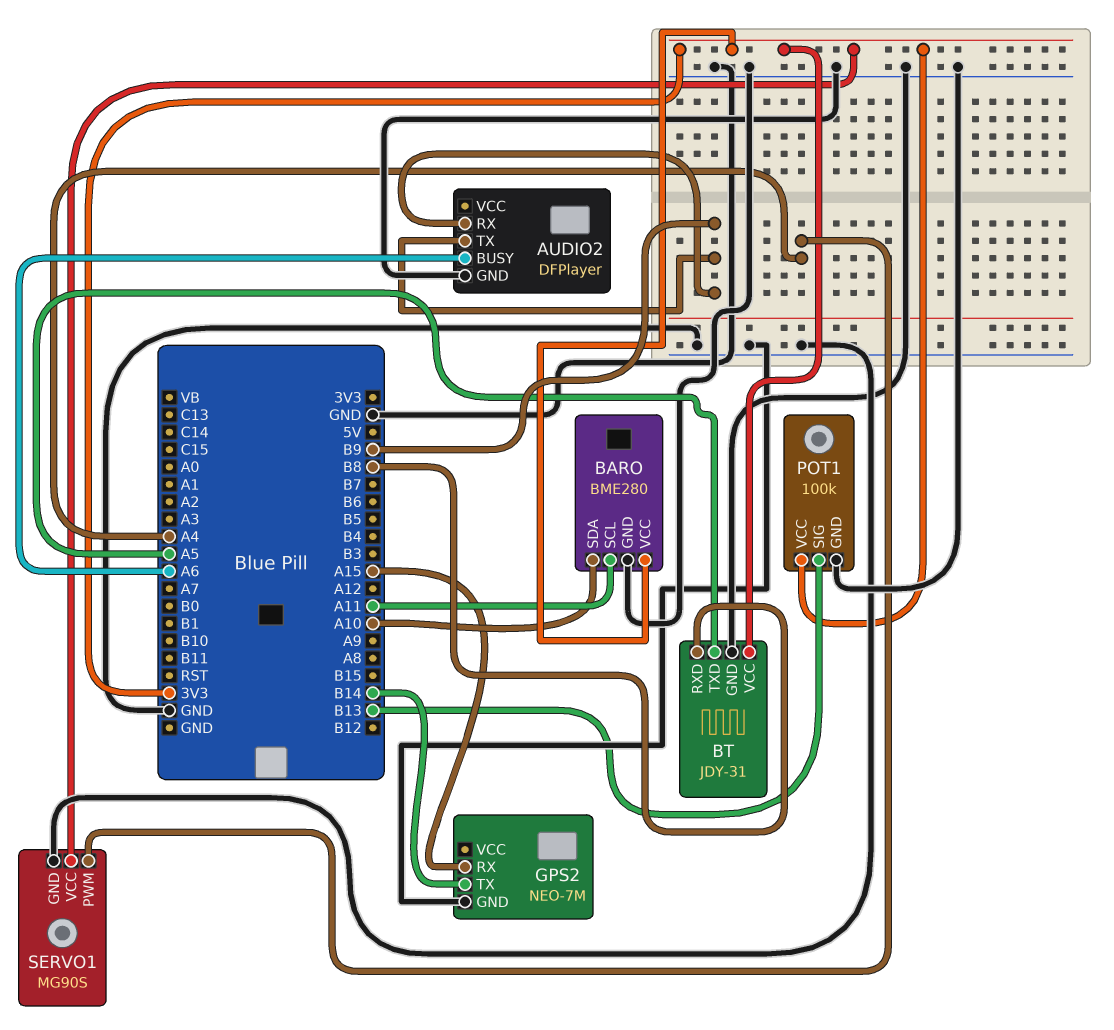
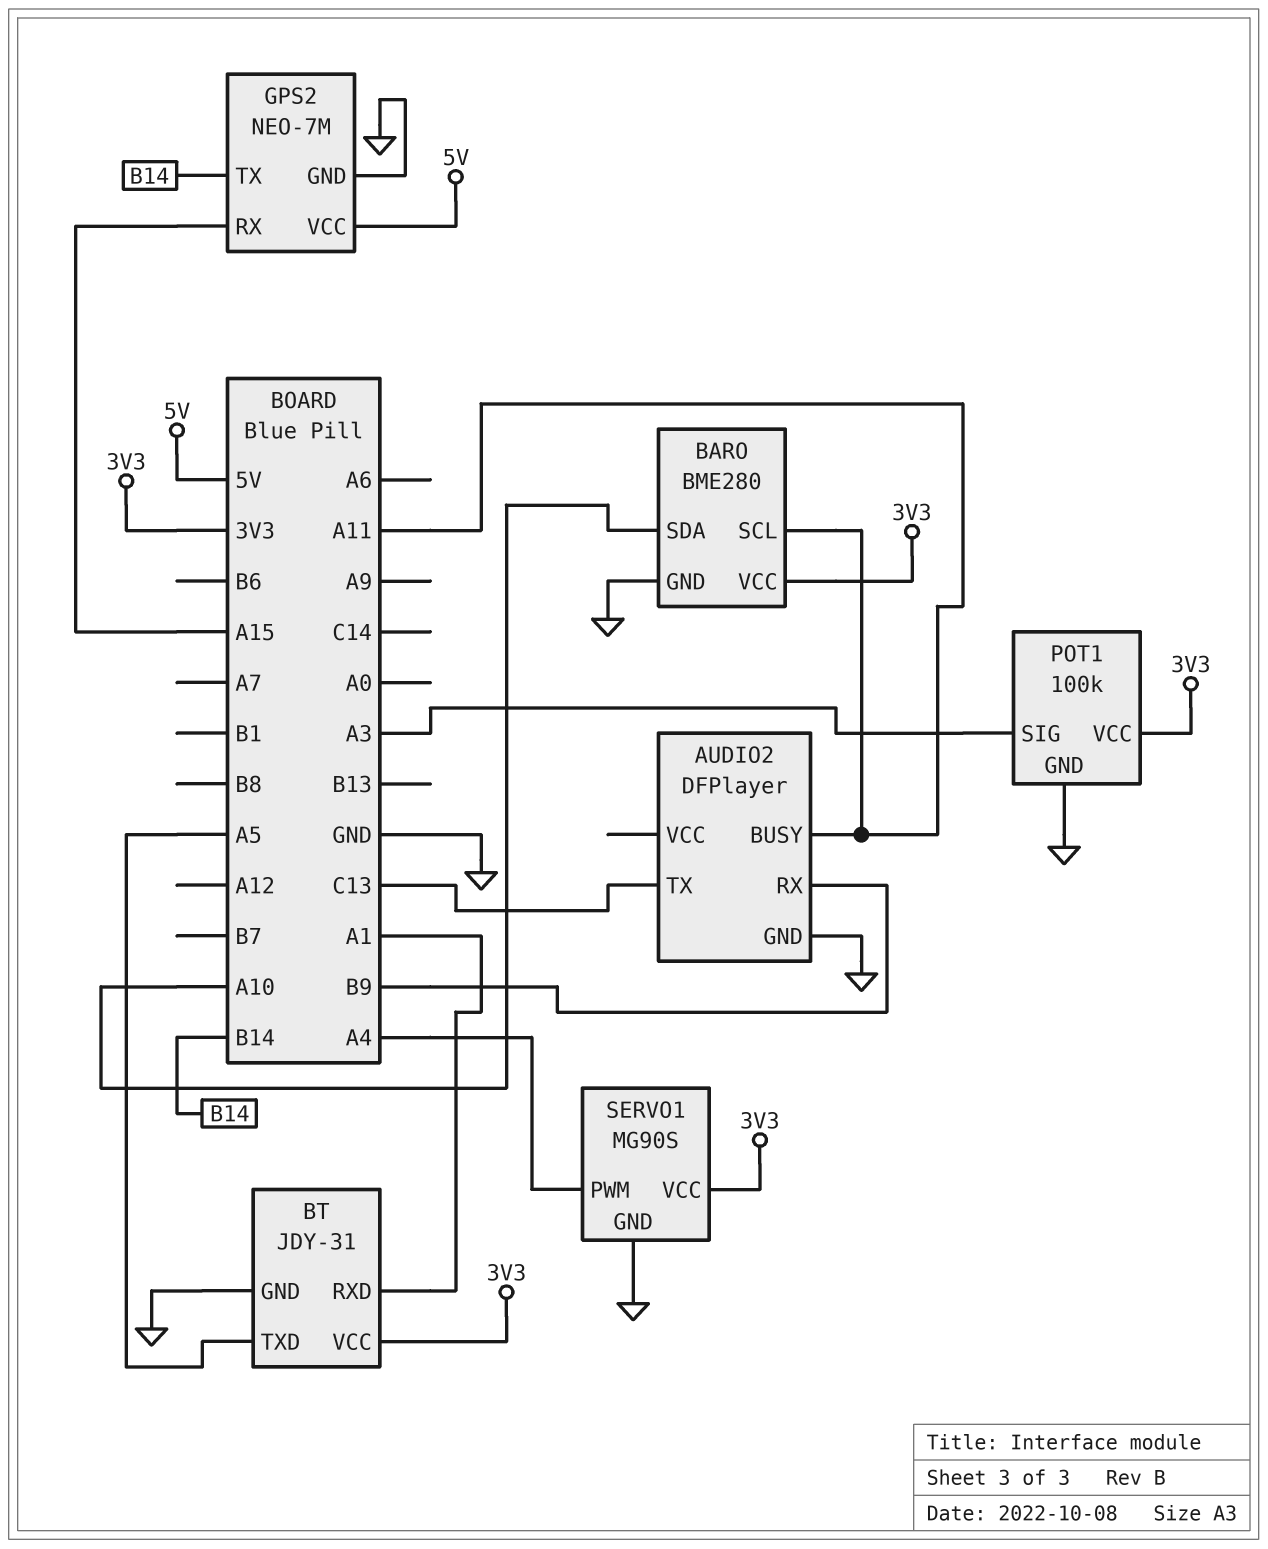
AUDIO2 pin BUSY: A6 -> A11
AUDIO2 pin TX: B9 -> C13
BT pin RXD: B8 -> A1
GPS2 pin VCC: none -> 5V
POT1 pin SIG: B13 -> A3

